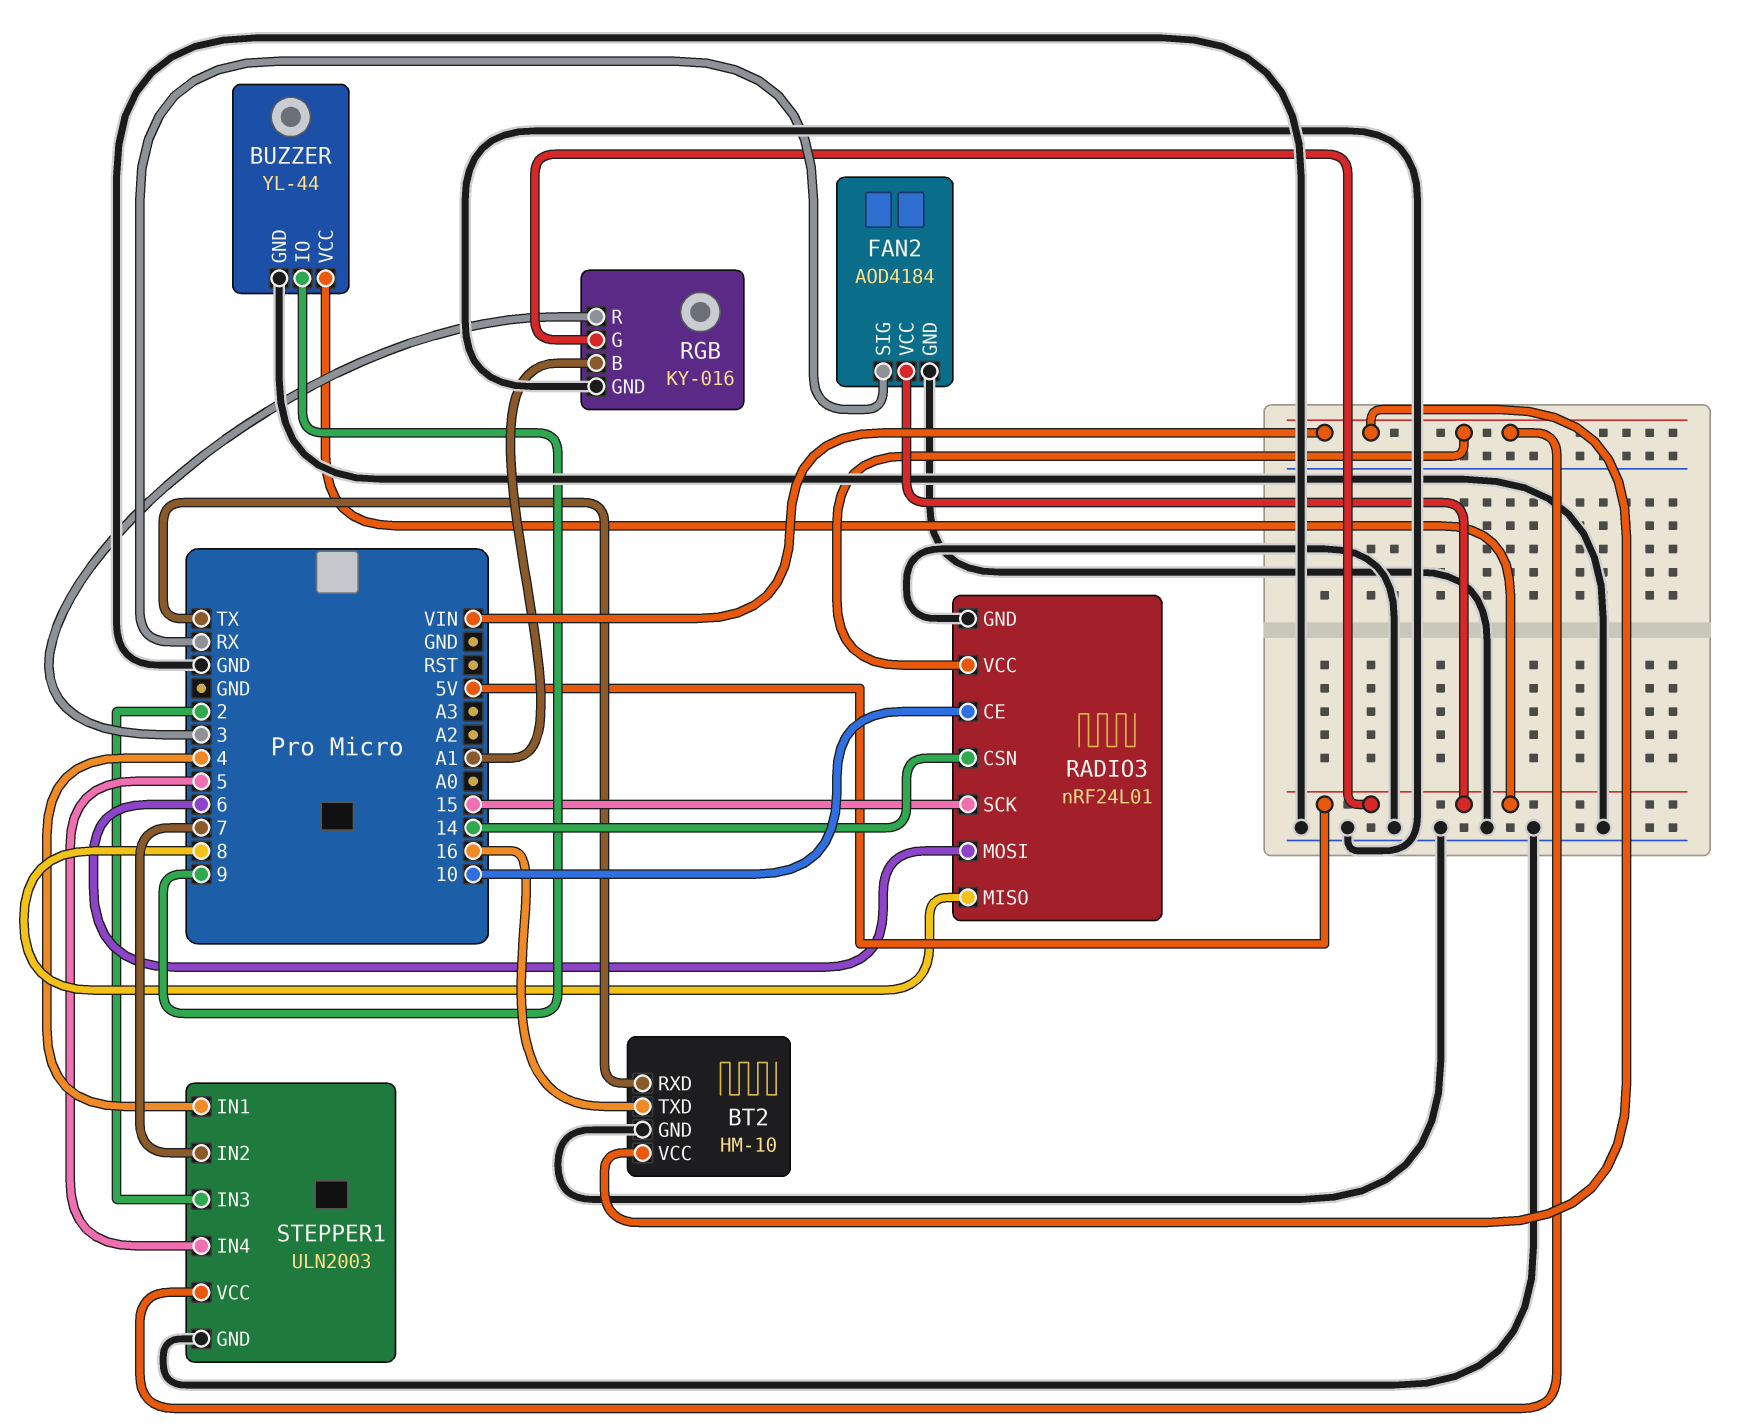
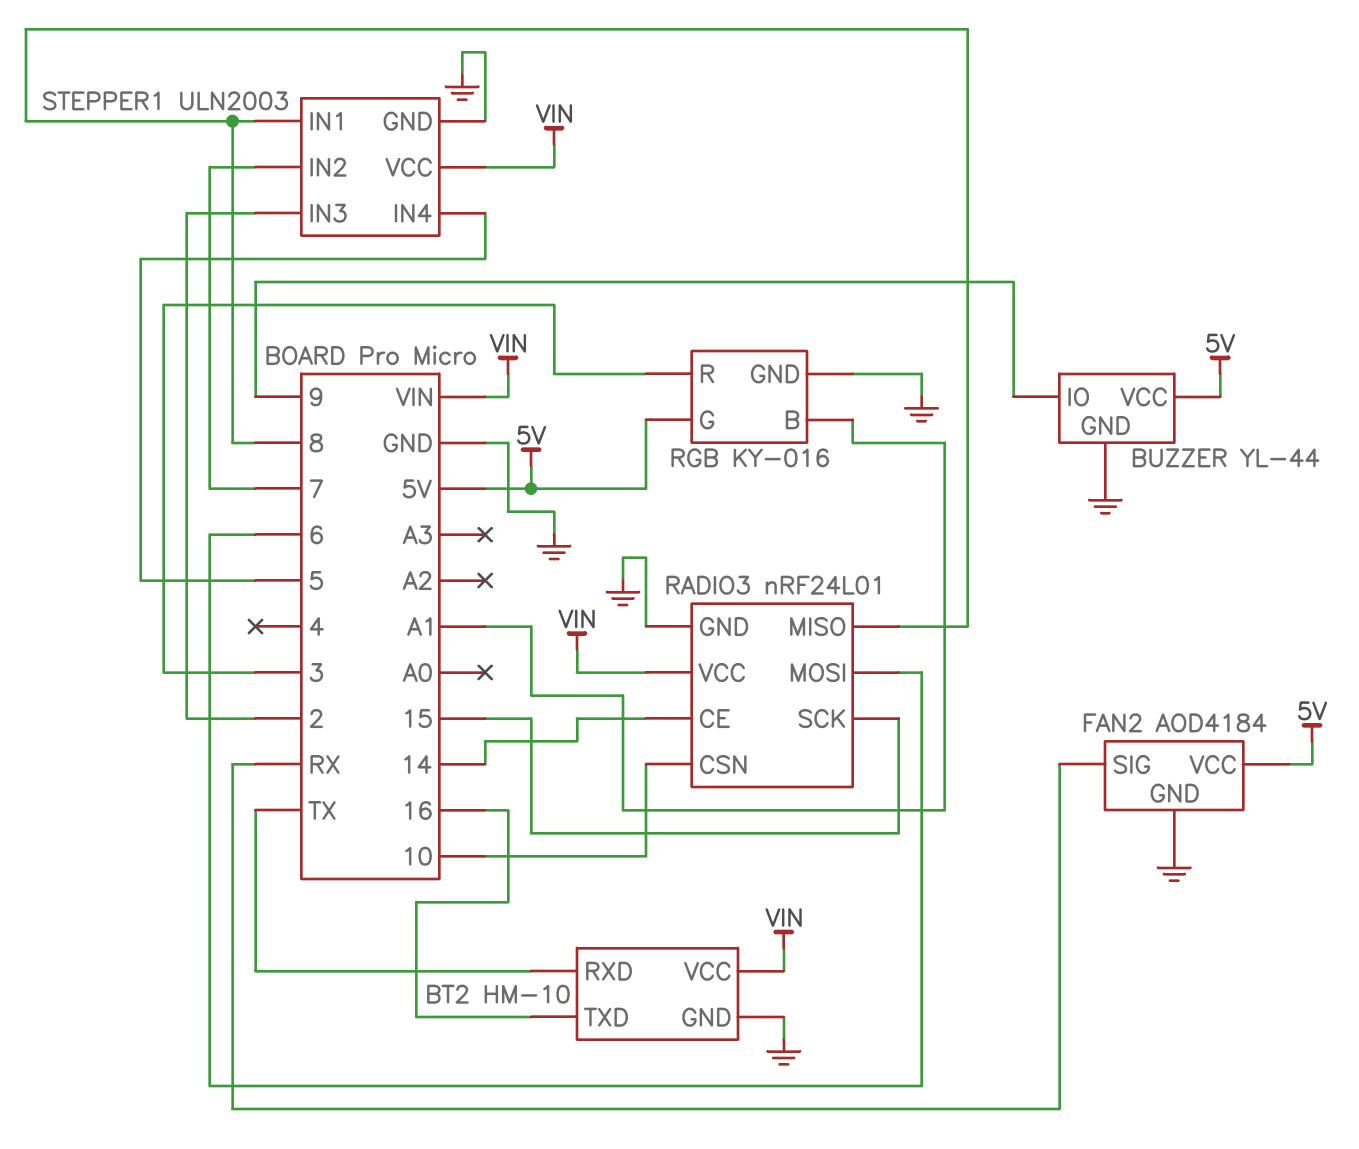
RADIO3 pin CE: 10 -> 14
RADIO3 pin CSN: 14 -> 10
STEPPER1 pin IN1: 4 -> 8

